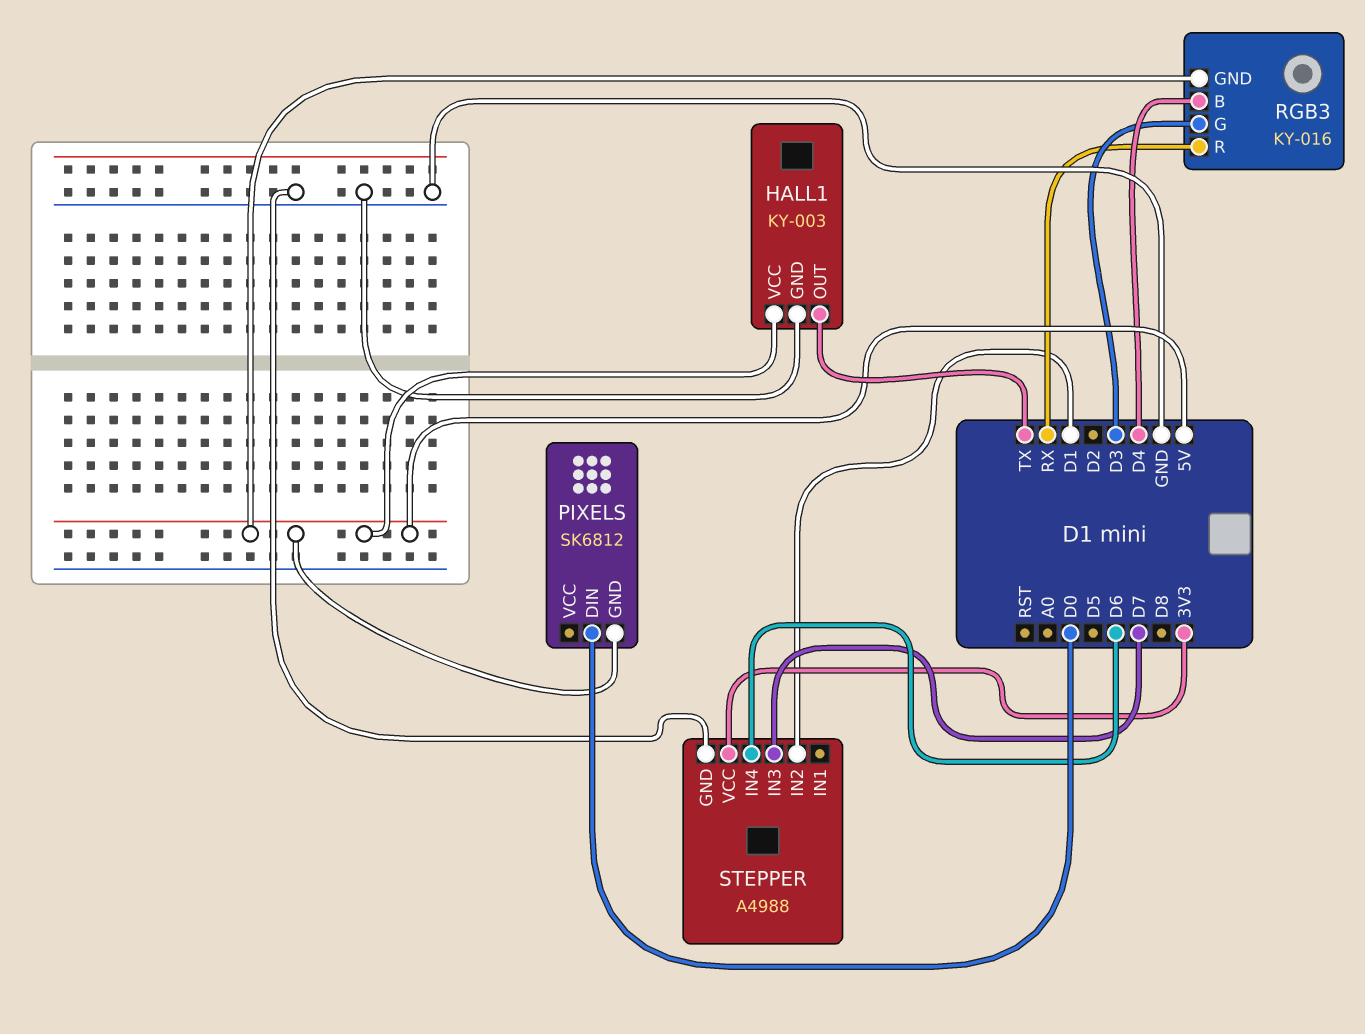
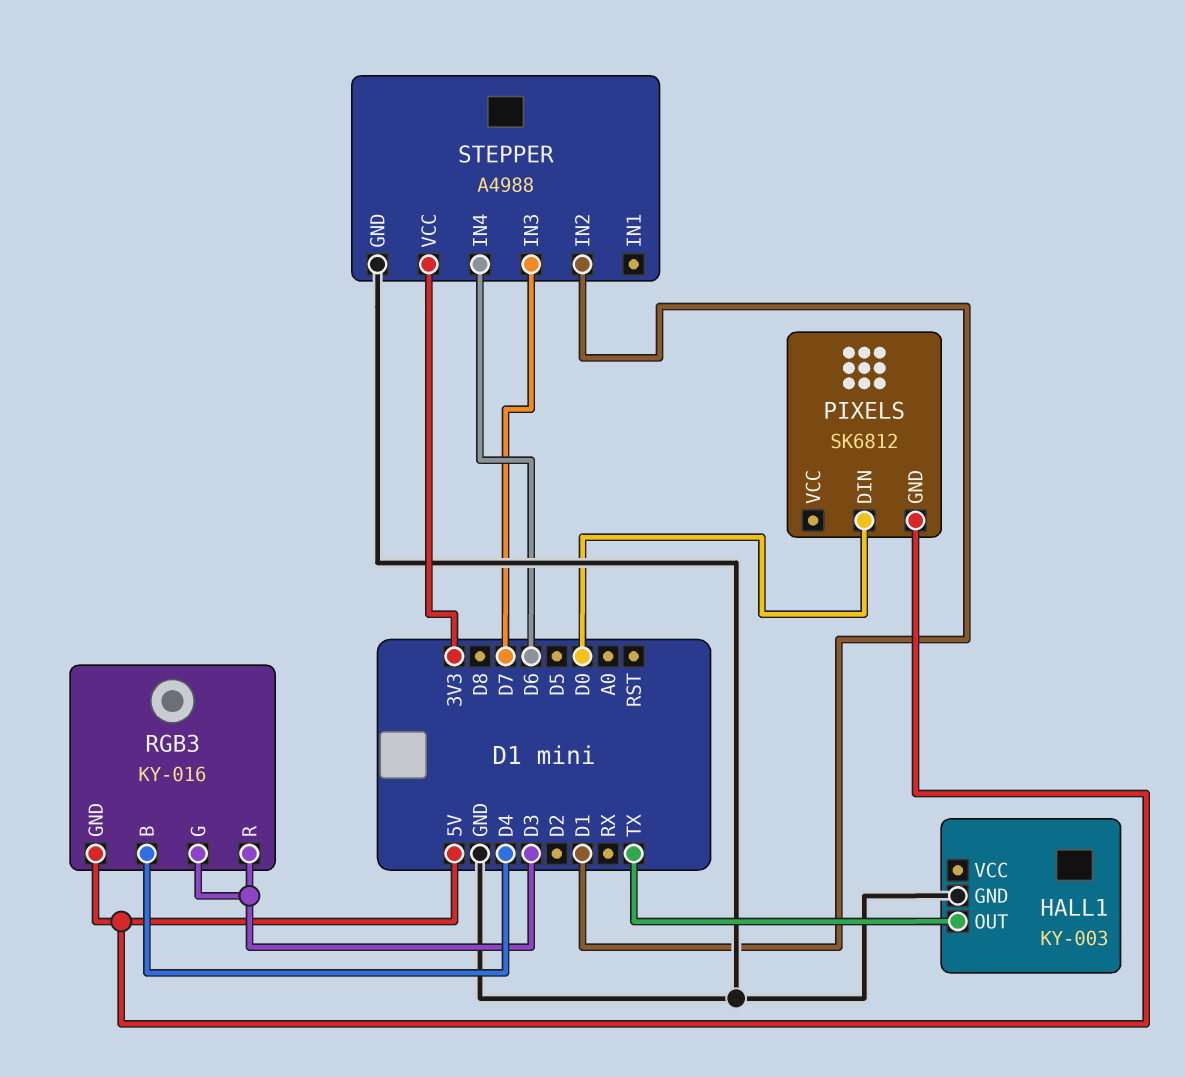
HALL1 pin VCC: 5V -> none
RGB3 pin R: RX -> D3

